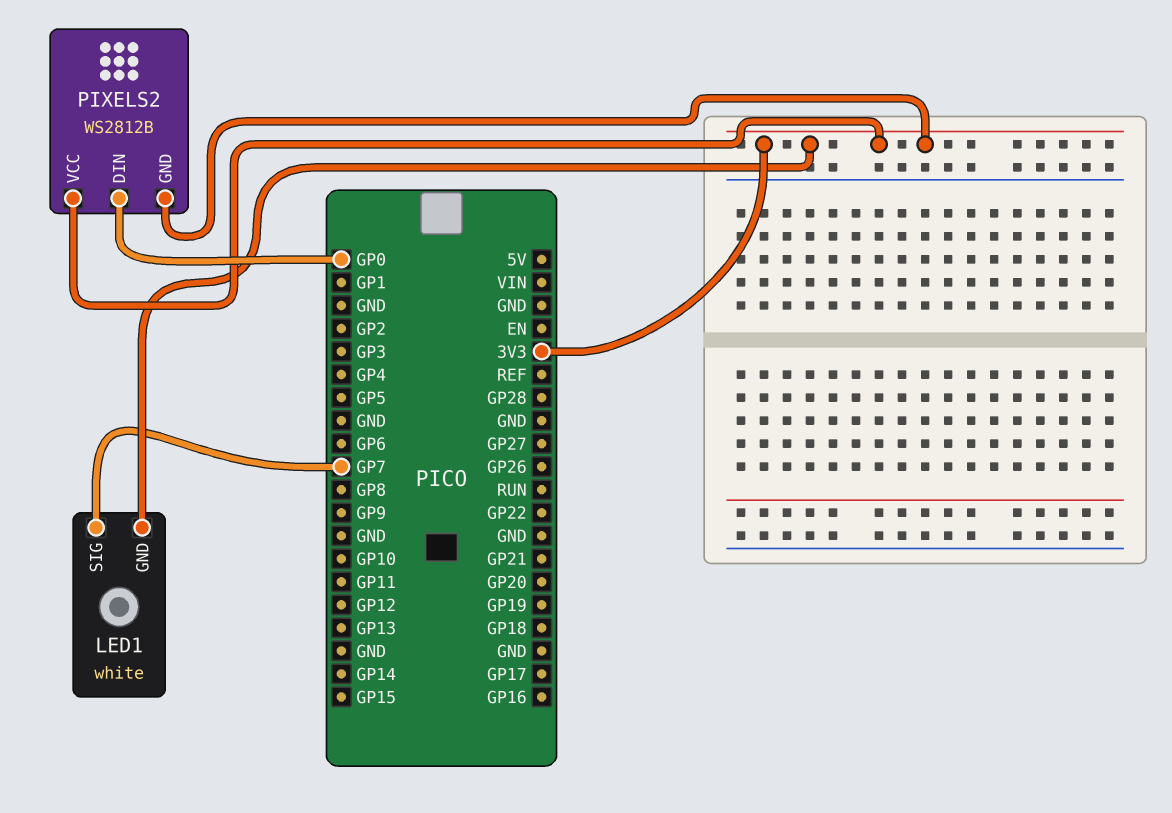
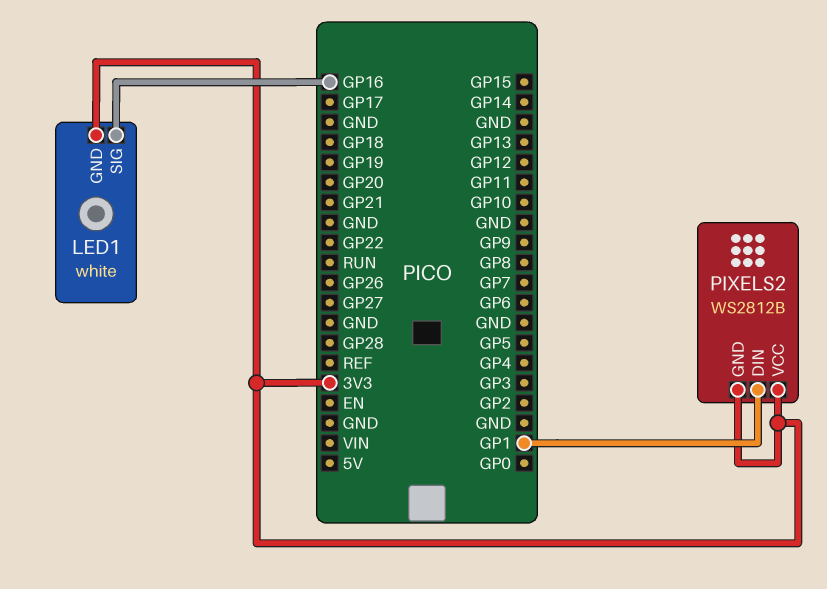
LED1 pin SIG: GP7 -> GP16
PIXELS2 pin DIN: GP0 -> GP1

